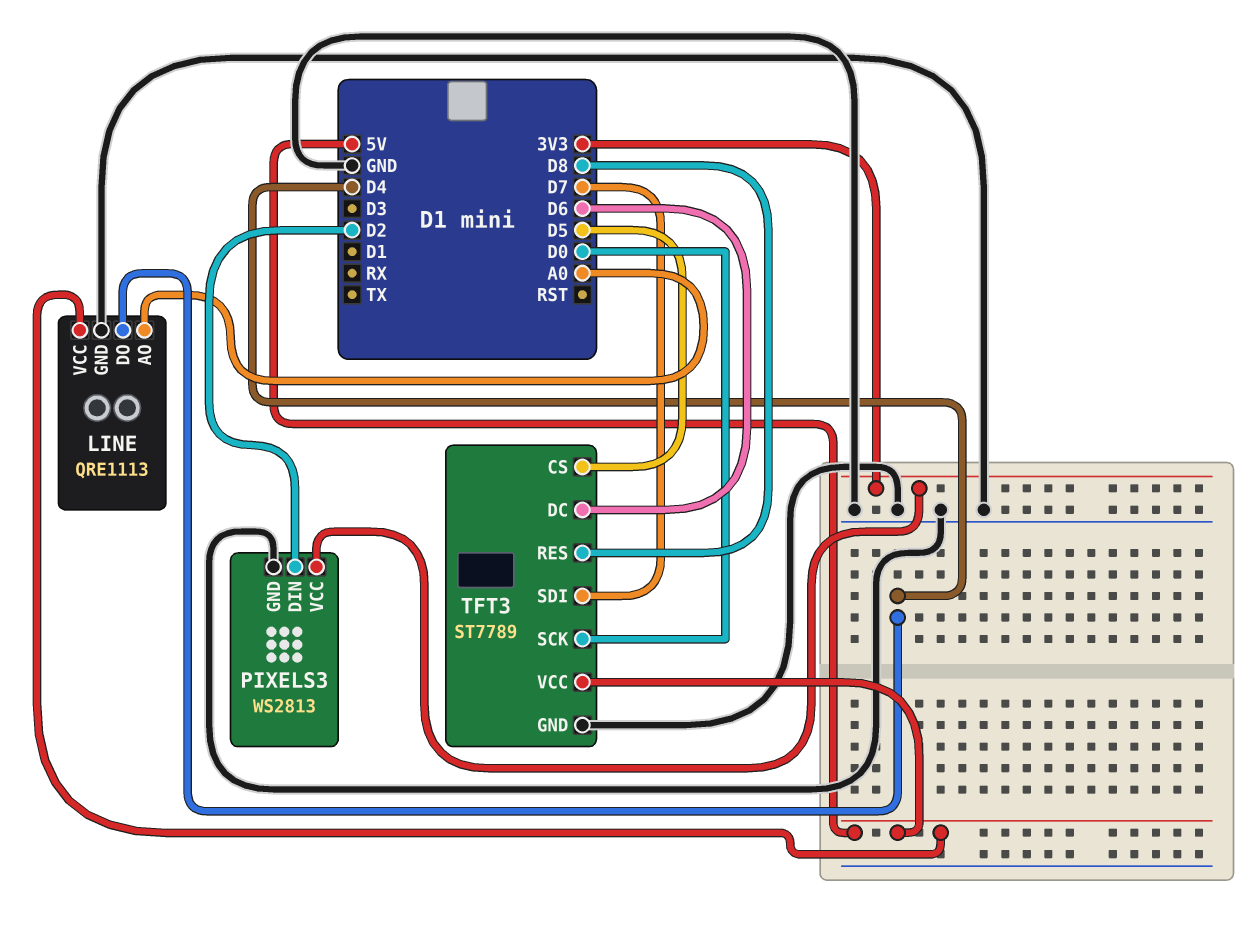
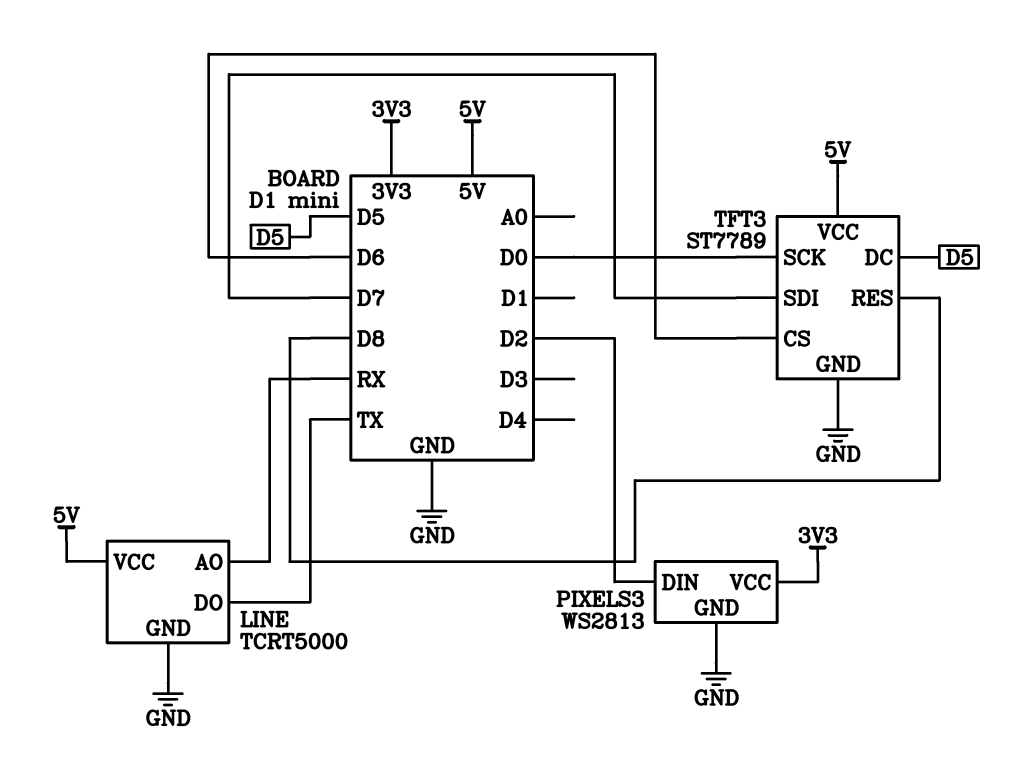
LINE: QRE1113 -> TCRT5000
LINE pin AO: A0 -> RX
LINE pin DO: D4 -> TX
TFT3 pin CS: D5 -> D6
TFT3 pin DC: D6 -> D5

